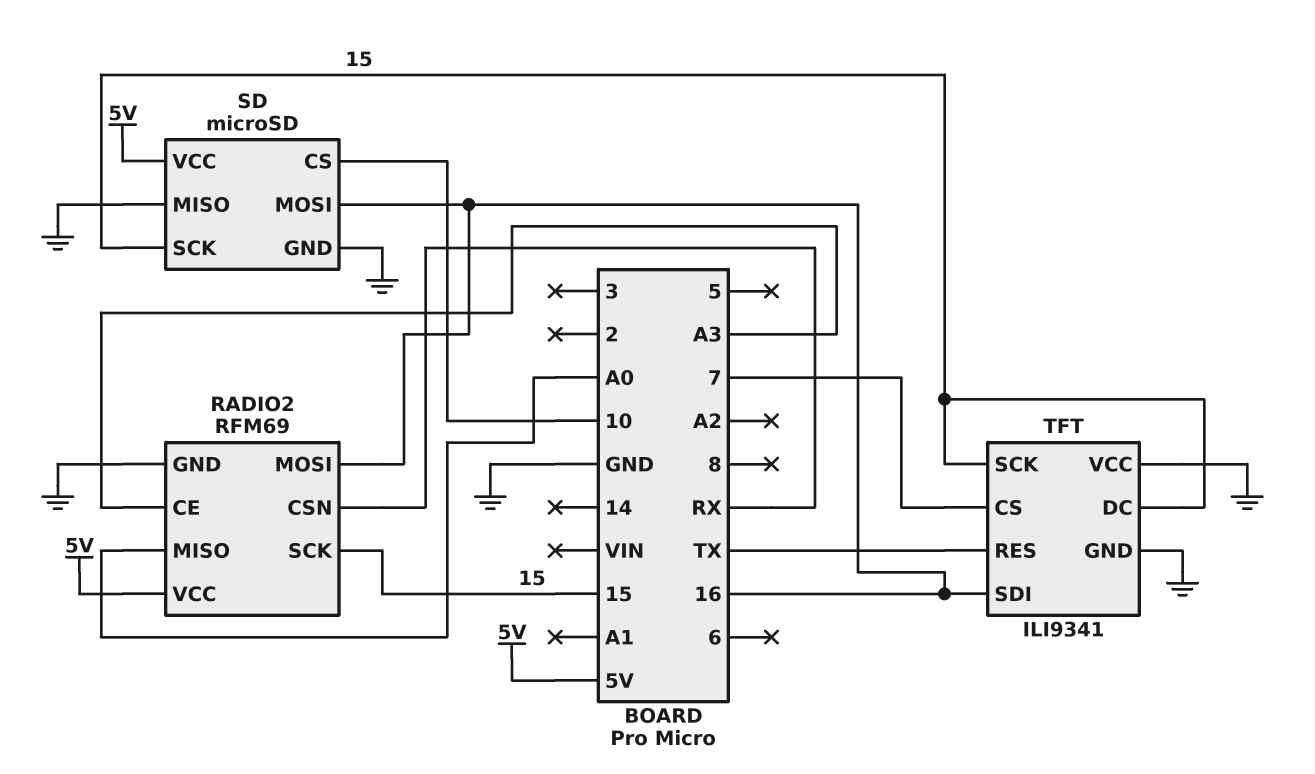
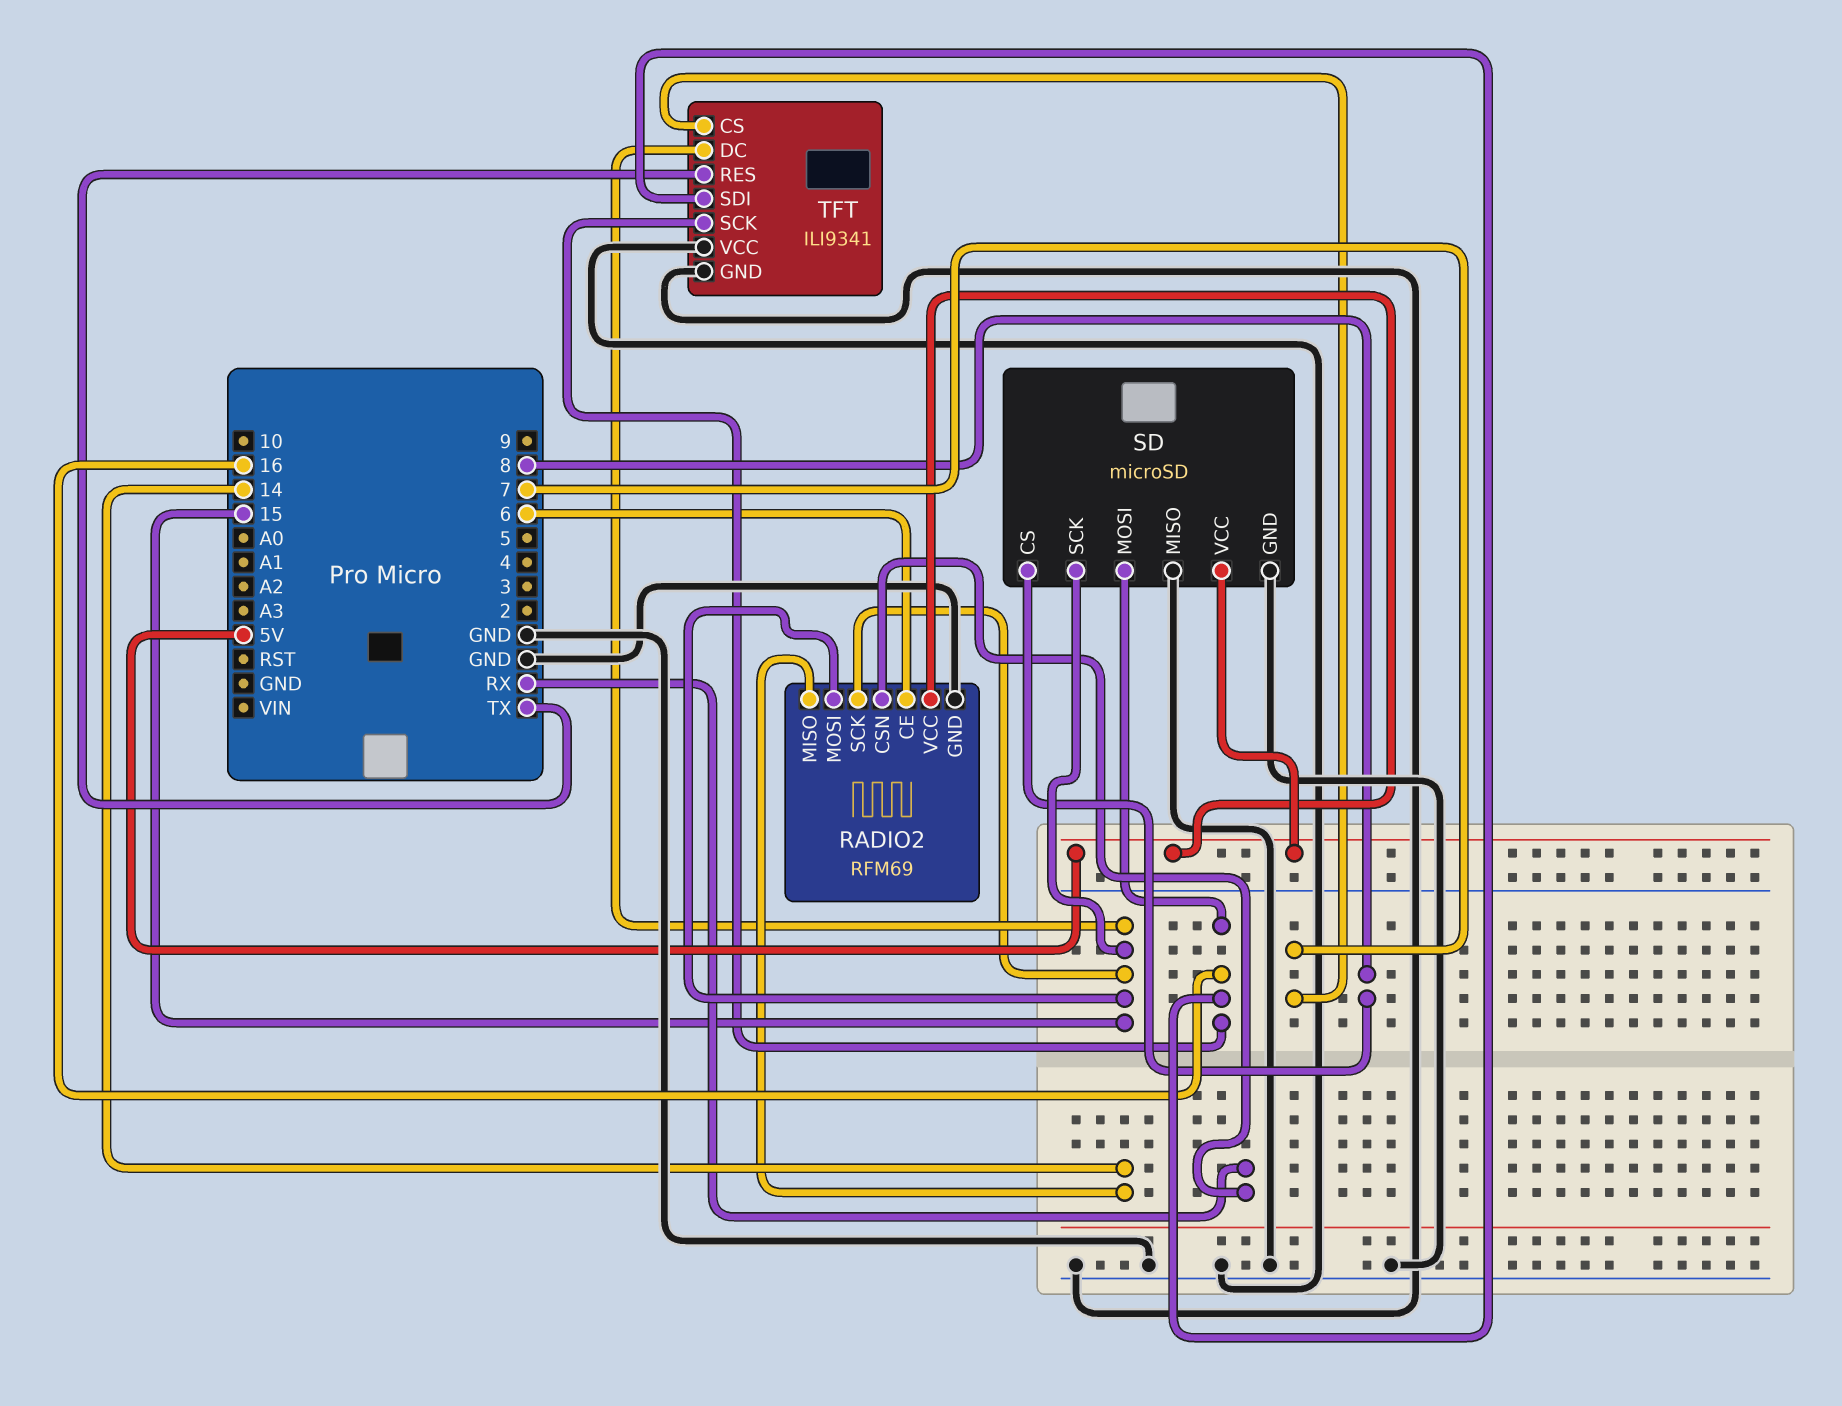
RADIO2 pin CE: A3 -> 6
RADIO2 pin MISO: A0 -> 14
RADIO2 pin MOSI: 16 -> 15
SD pin CS: 10 -> 8
TFT pin SCK: 15 -> 16

